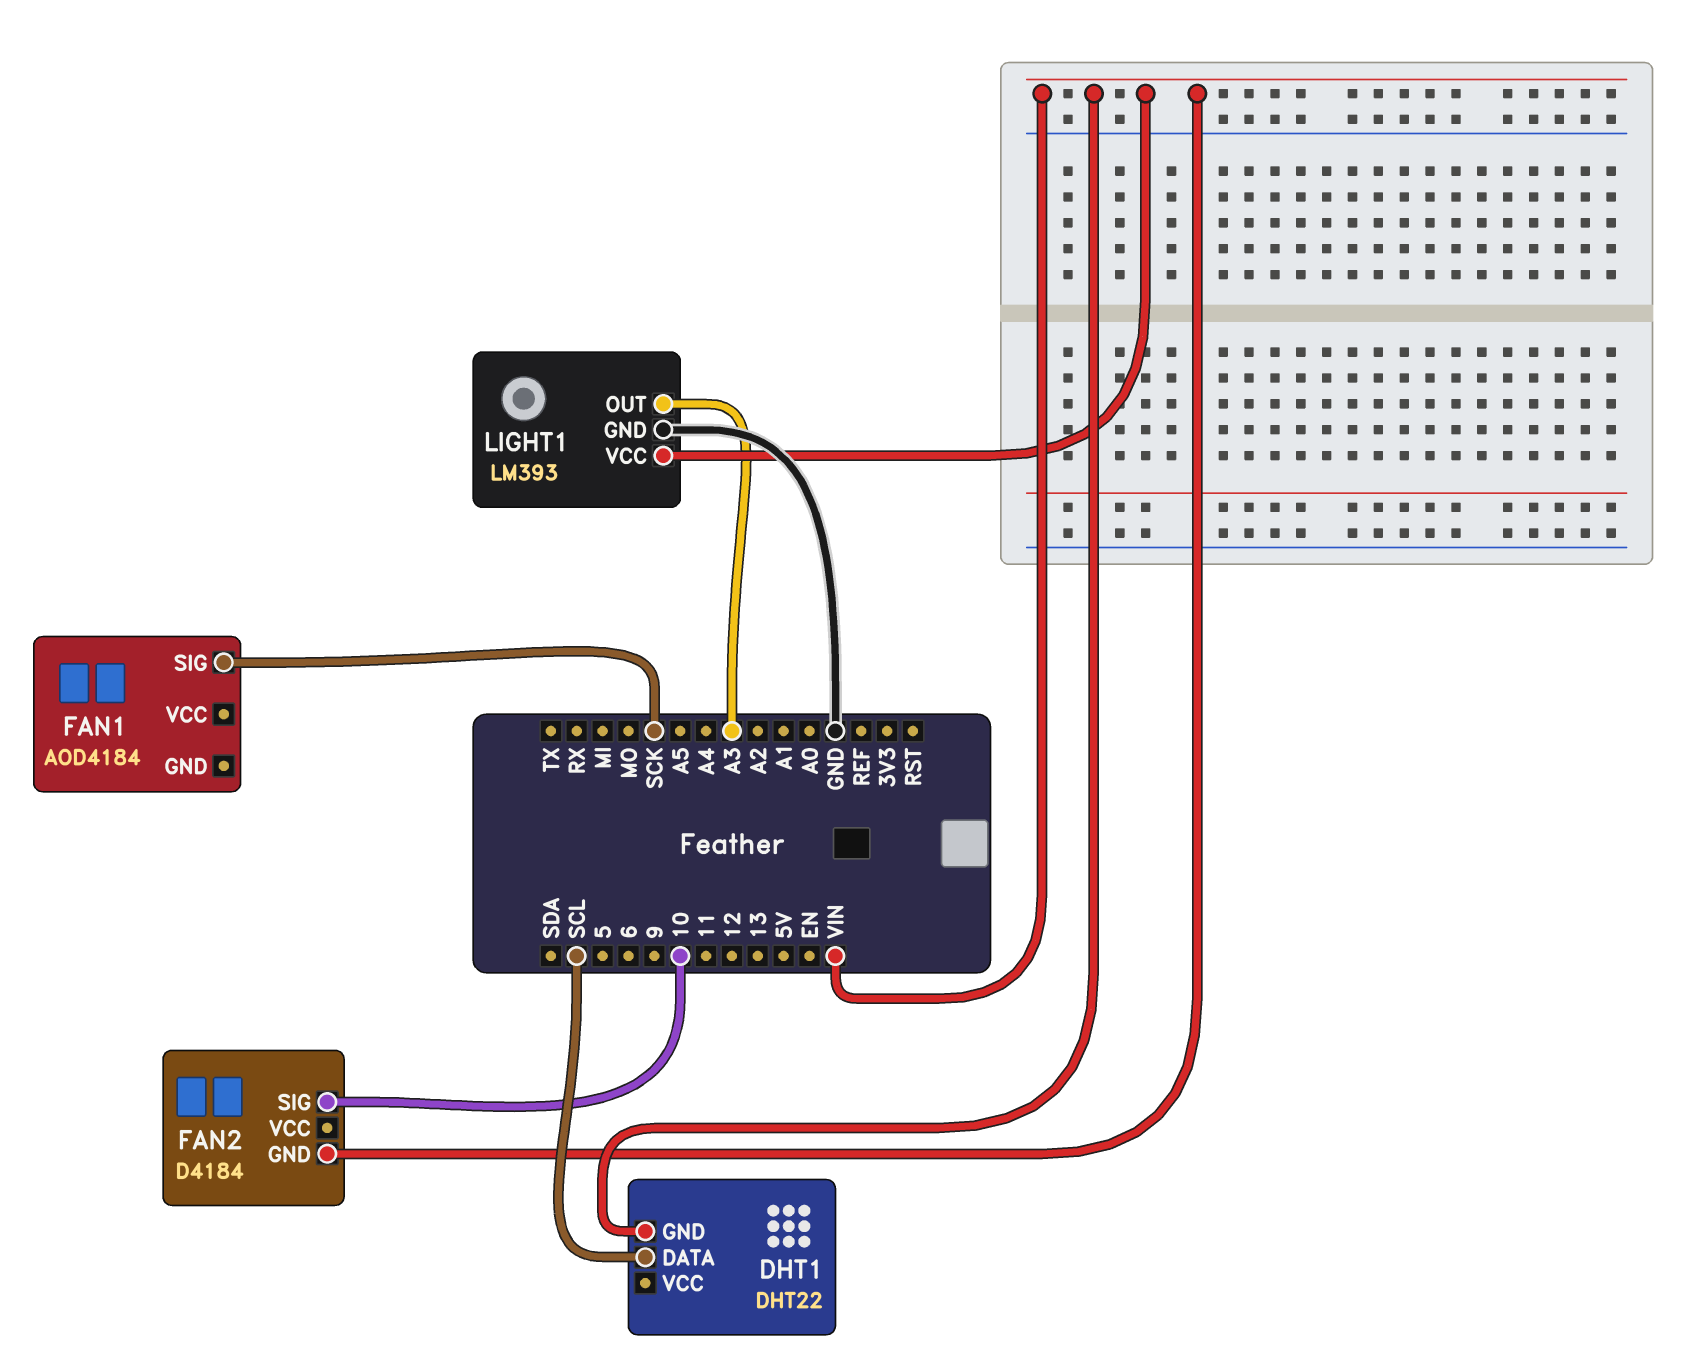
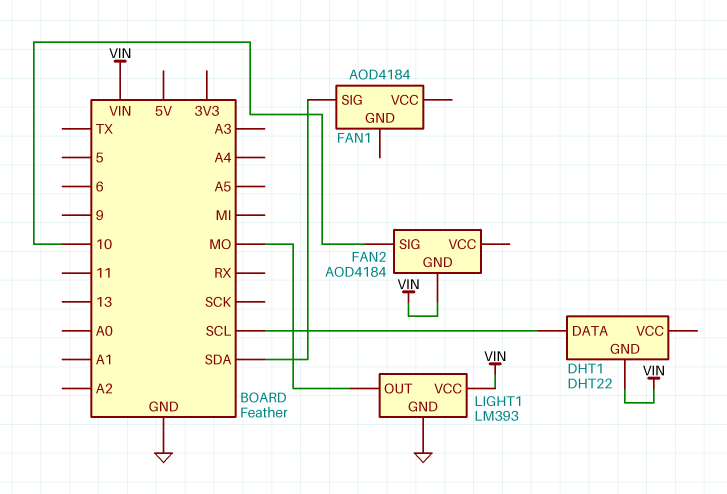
FAN1 pin SIG: SCK -> SDA
FAN2: D4184 -> AOD4184
LIGHT1 pin OUT: A3 -> MO

